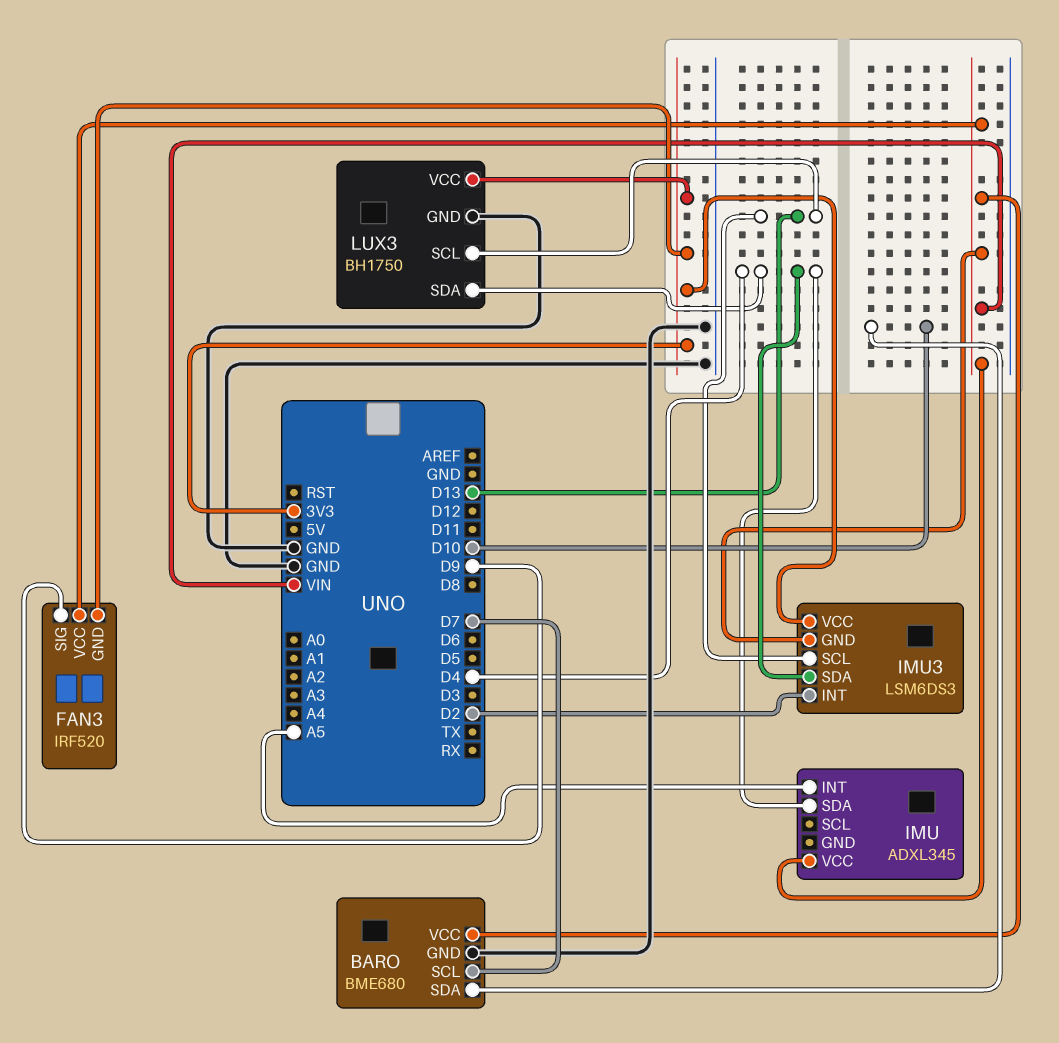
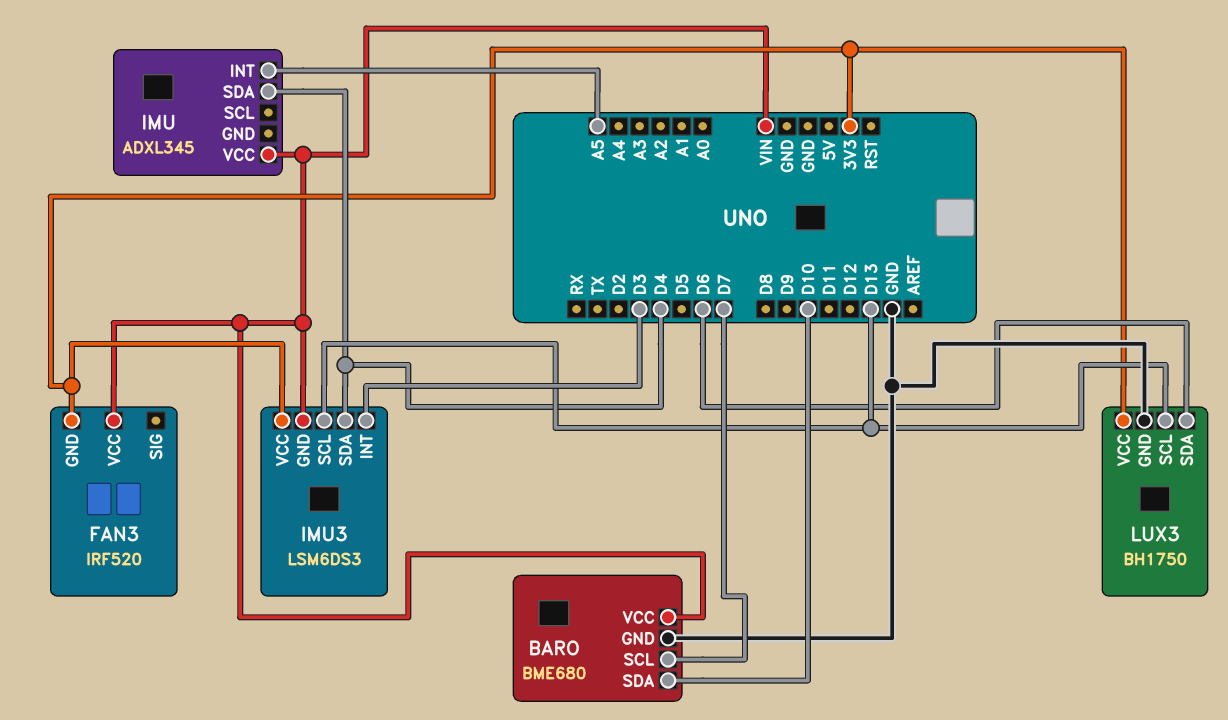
FAN3 pin SIG: D9 -> none
IMU3 pin INT: D2 -> D3
LUX3 pin SDA: D4 -> D6

